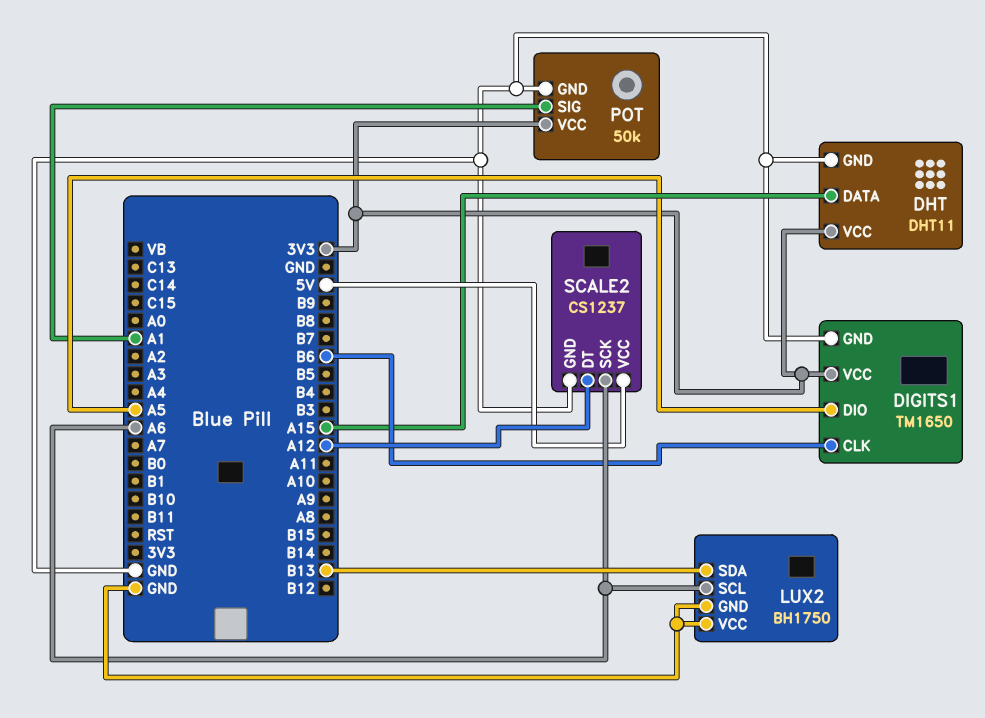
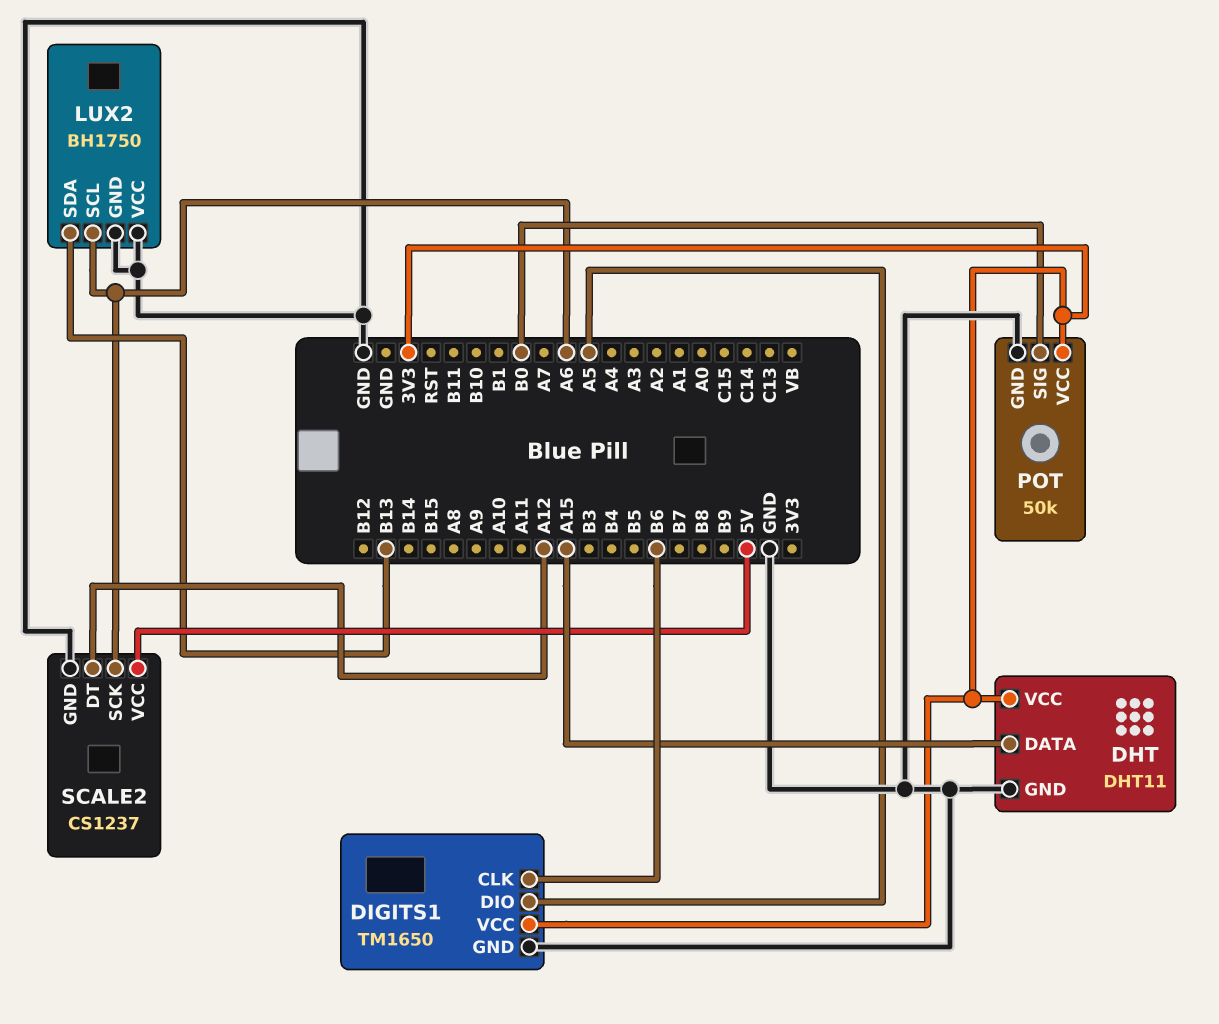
POT pin SIG: A1 -> B0

